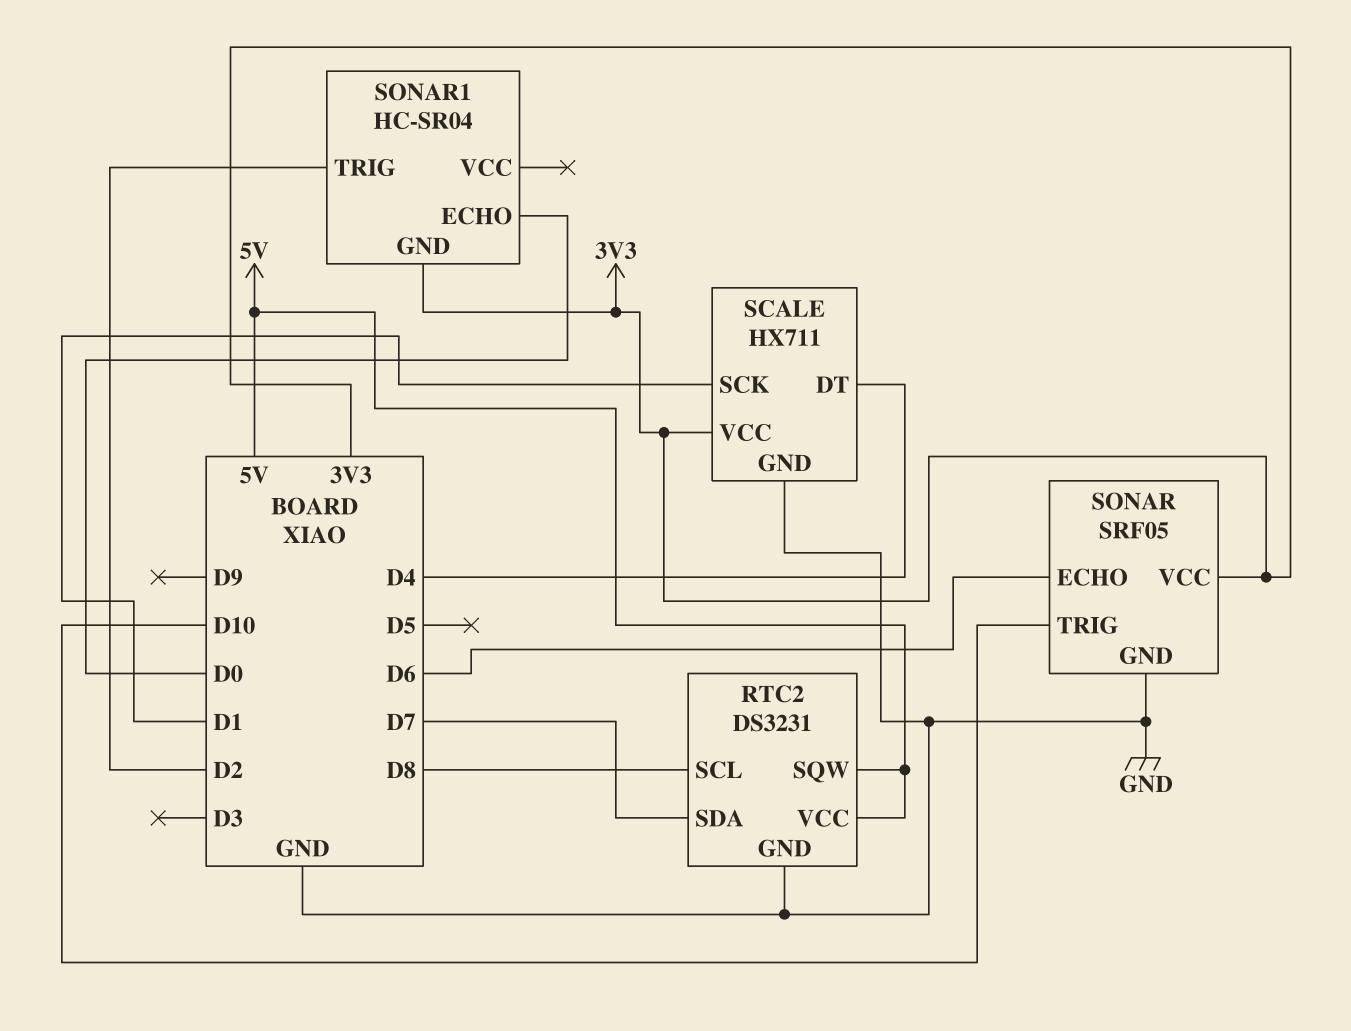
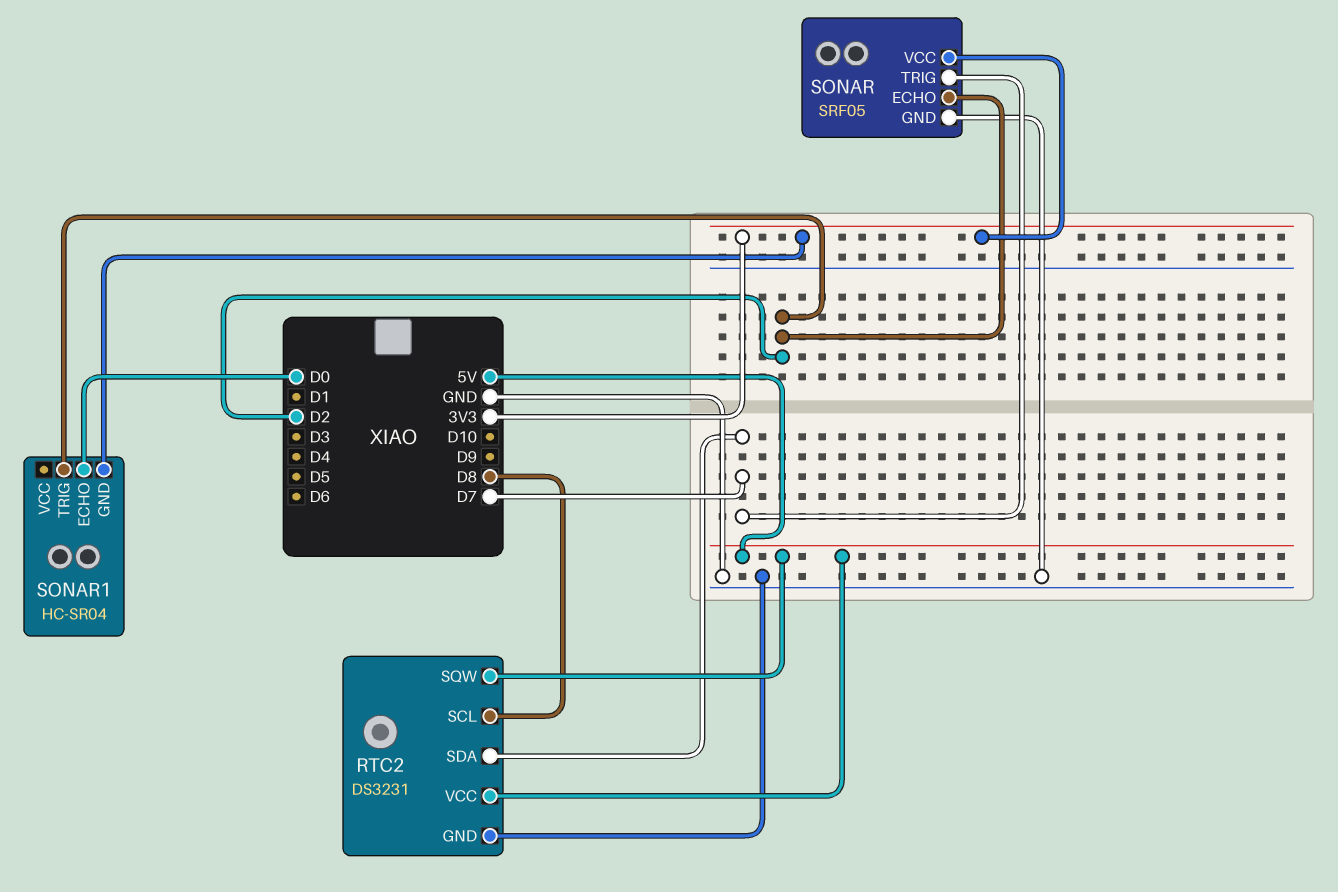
SCALE: HX711 -> none
SCALE pin DT: D4 -> none
SCALE pin GND: GND -> none
SCALE pin SCK: D1 -> none
SCALE pin VCC: 3V3 -> none
SONAR pin ECHO: D6 -> D2
SONAR pin TRIG: D10 -> D7

